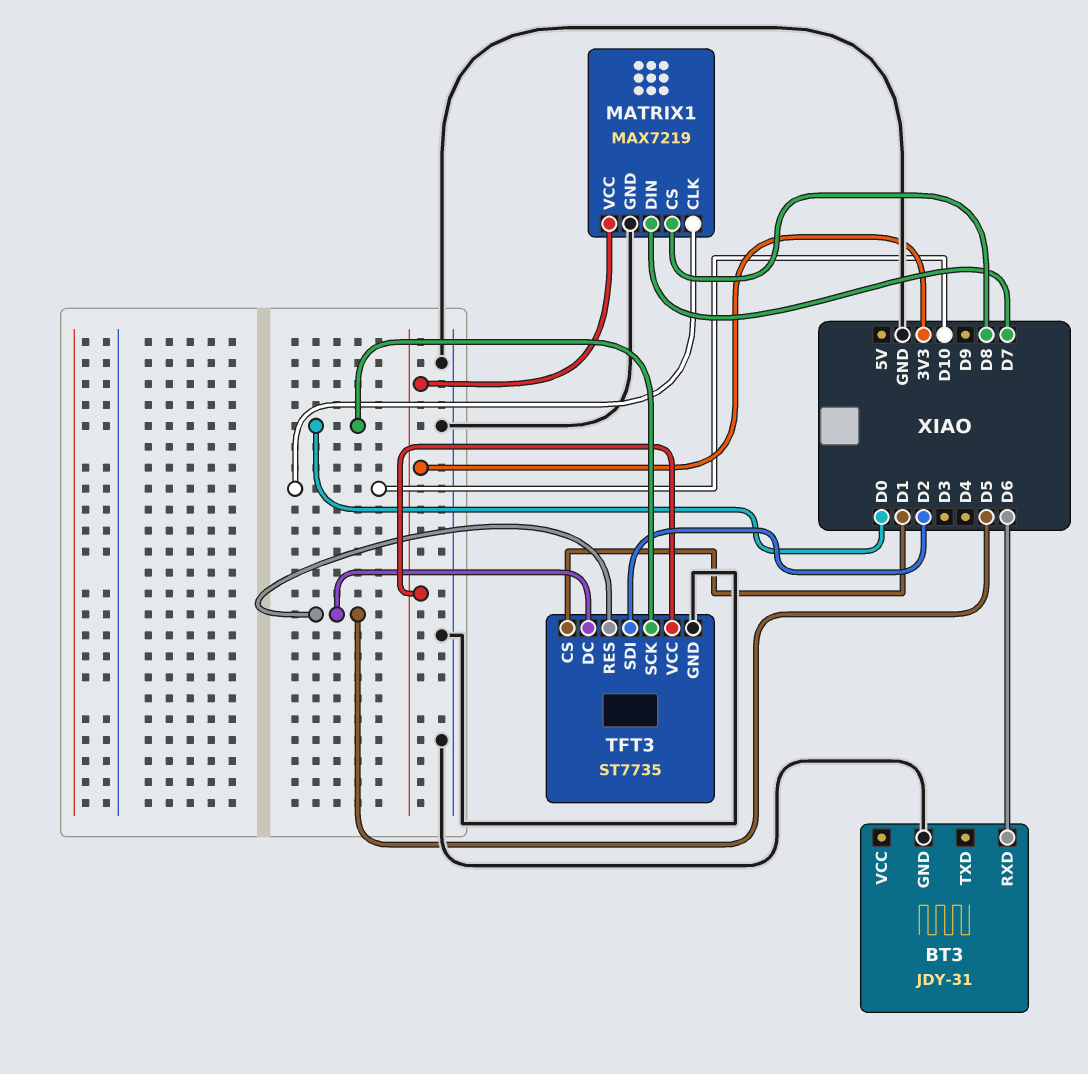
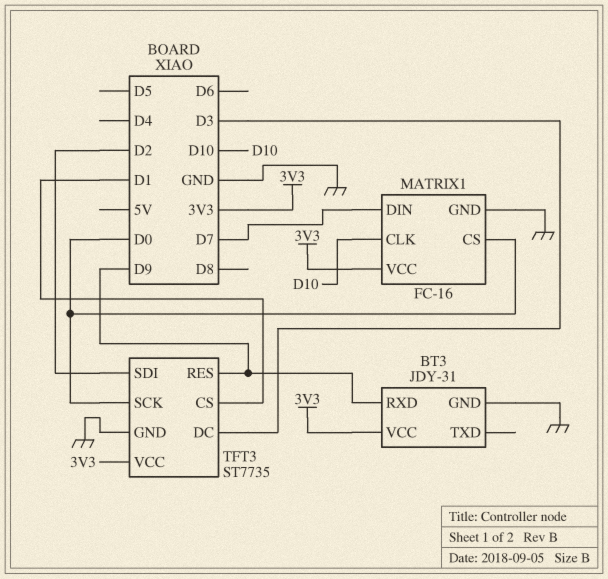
BT3 pin RXD: D6 -> D9
BT3 pin VCC: none -> 3V3
MATRIX1: MAX7219 -> FC-16
MATRIX1 pin CS: D8 -> D0
TFT3 pin DC: D5 -> D3
TFT3 pin RES: D5 -> D9

